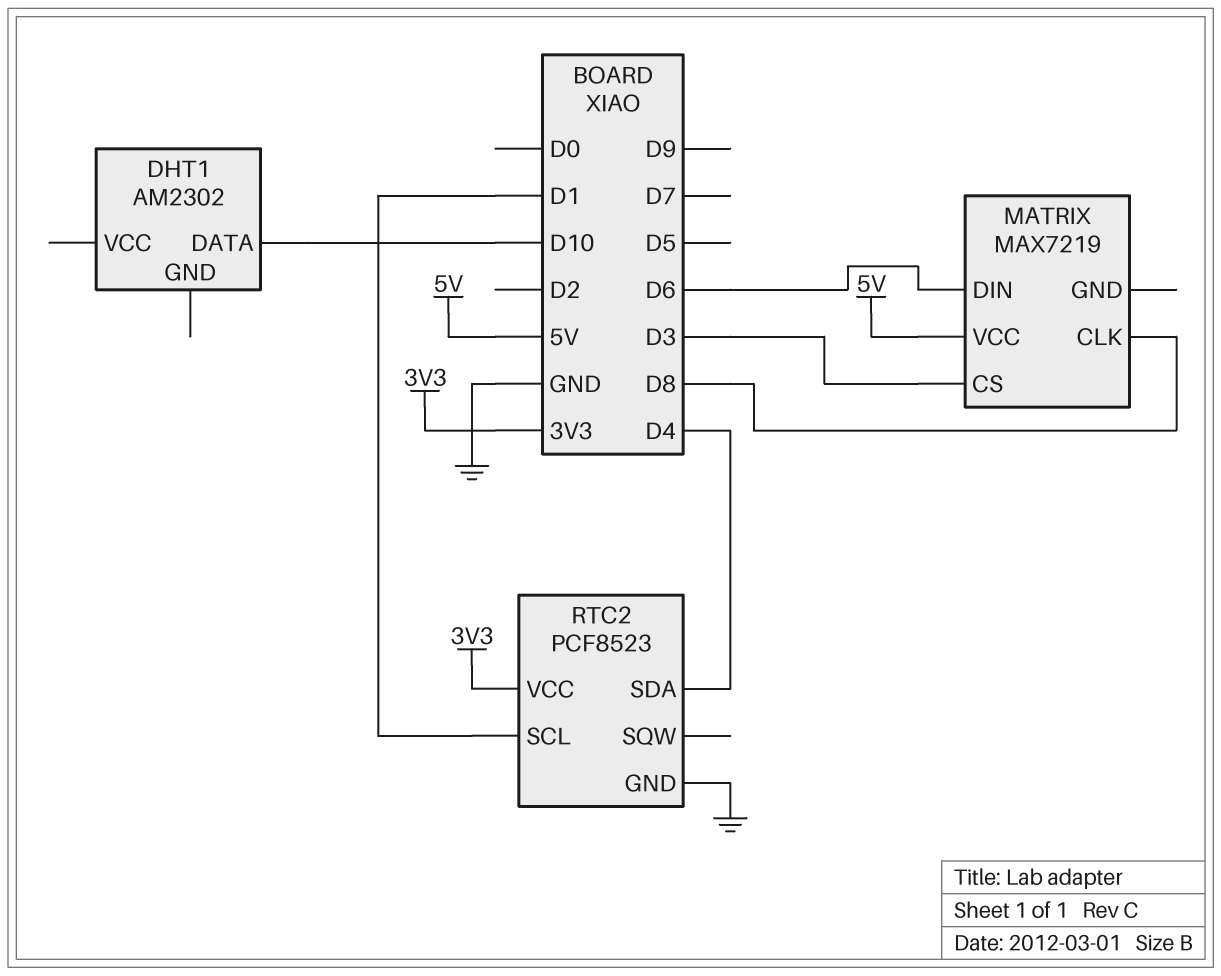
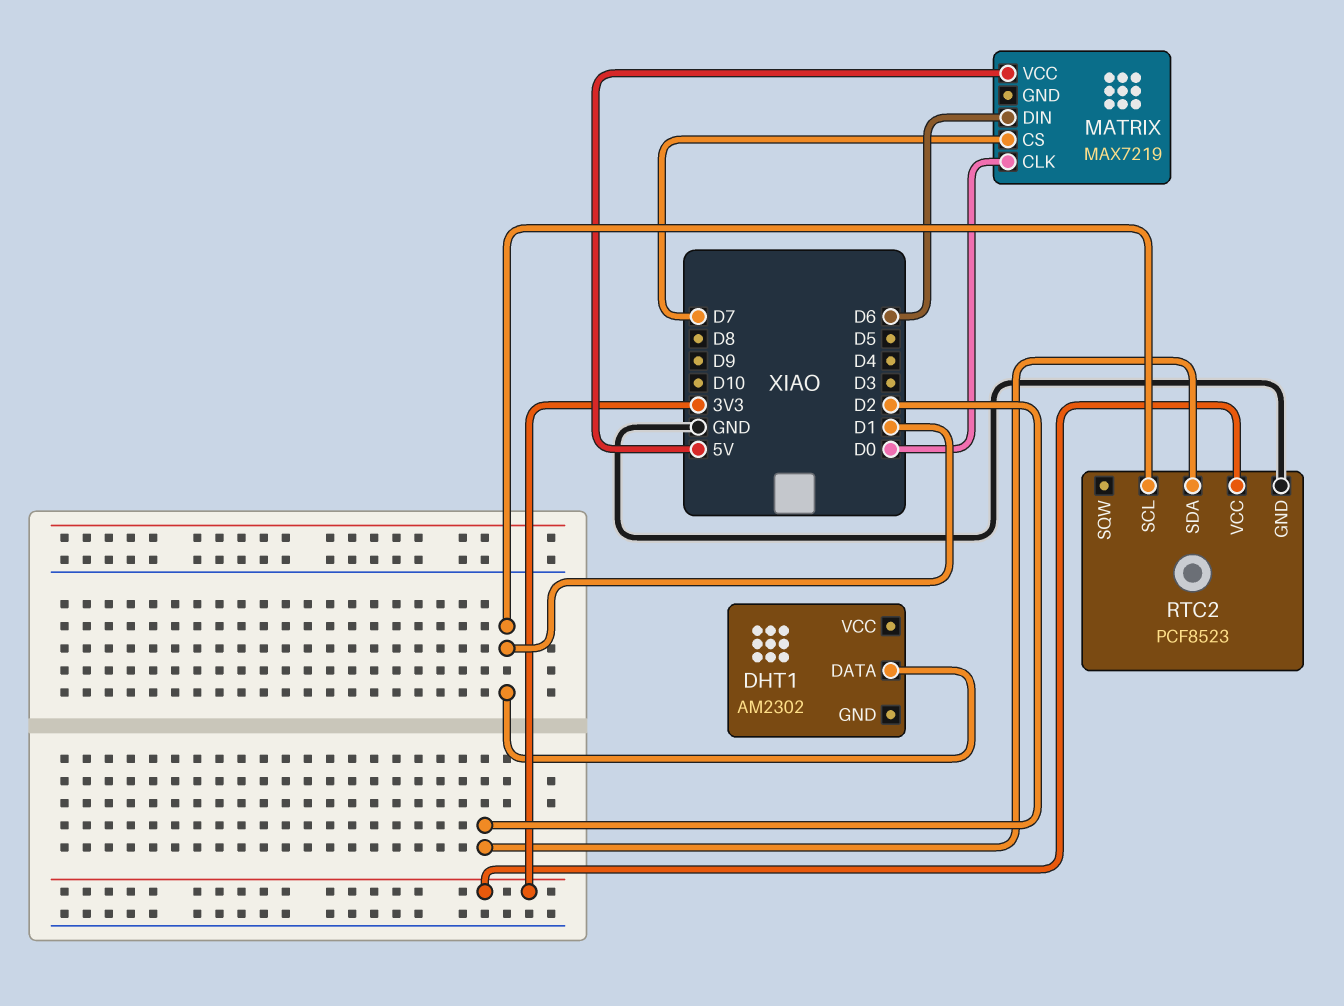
DHT1 pin DATA: D10 -> D1
MATRIX pin CLK: D8 -> D0
MATRIX pin CS: D3 -> D7
RTC2 pin SDA: D4 -> D2

